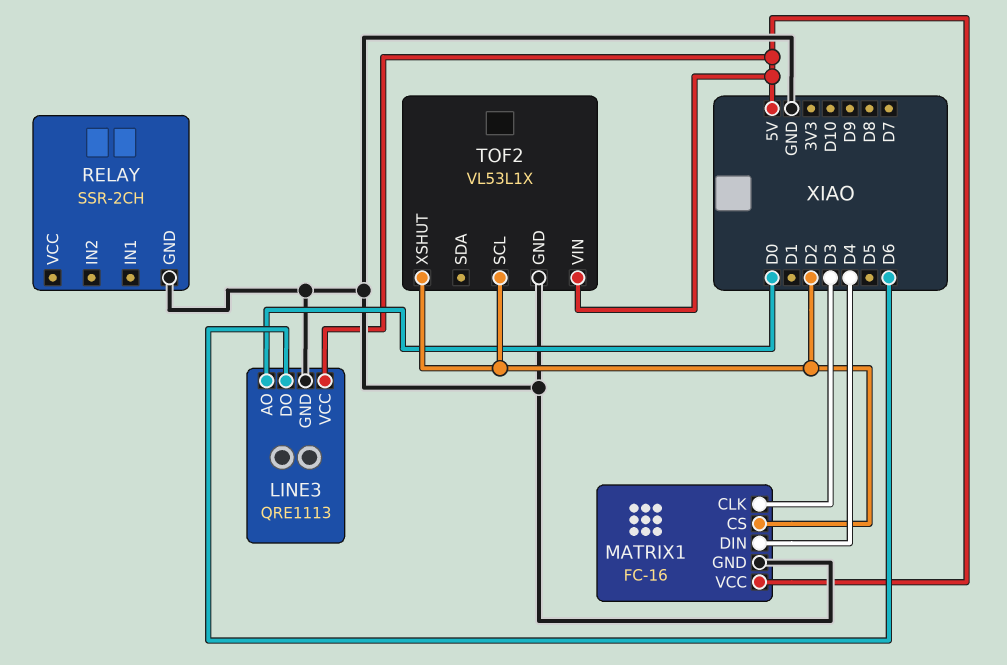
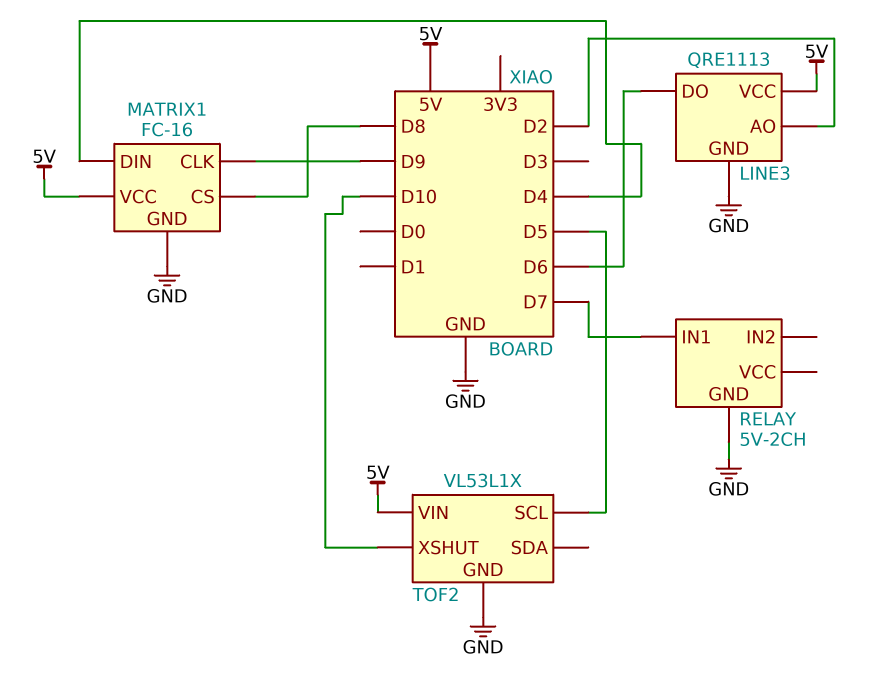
LINE3 pin AO: D0 -> D2
MATRIX1 pin CLK: D3 -> D9
MATRIX1 pin CS: D2 -> D8
RELAY: SSR-2CH -> 5V-2CH
RELAY pin IN1: none -> D7
TOF2 pin SCL: D2 -> D5
TOF2 pin XSHUT: D2 -> D10

